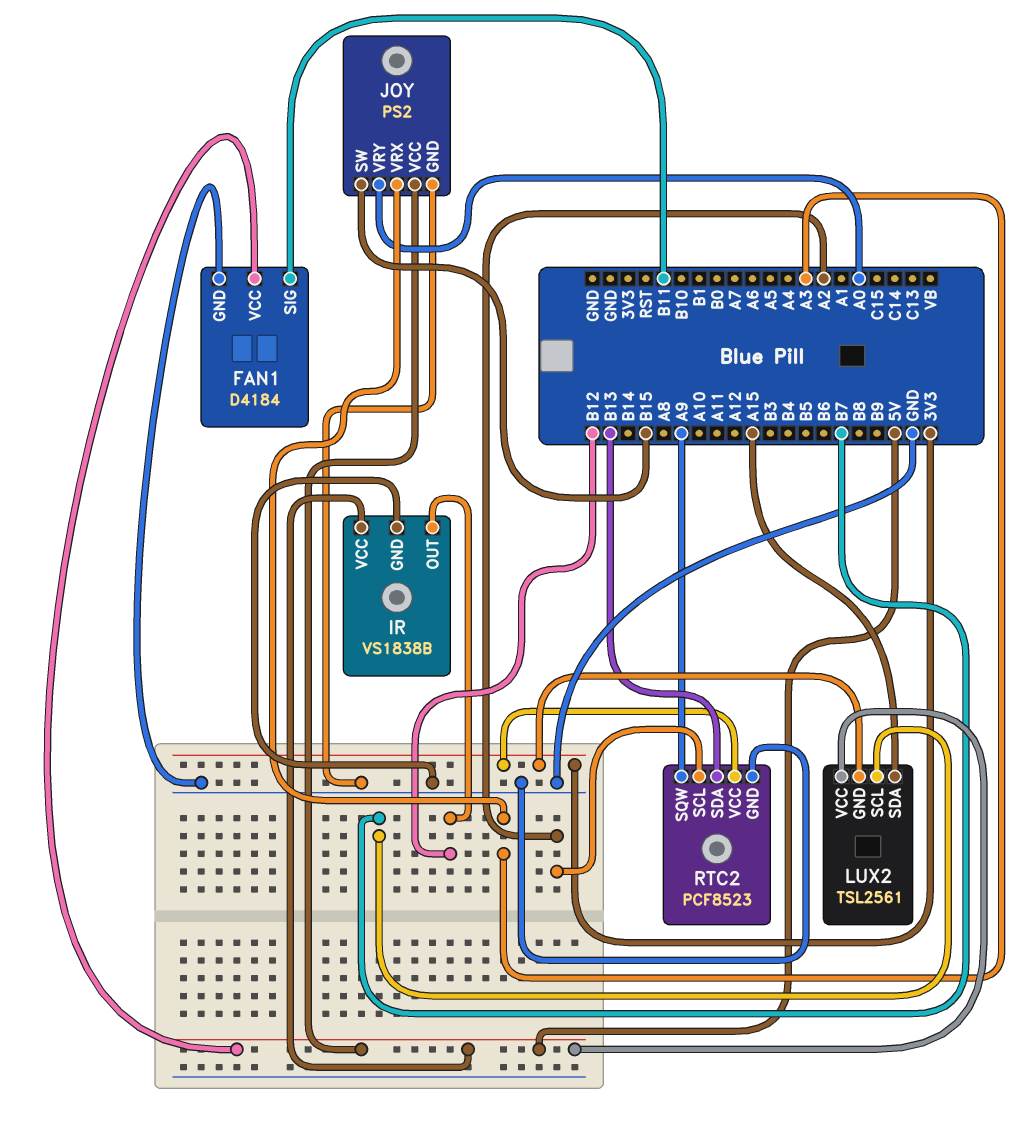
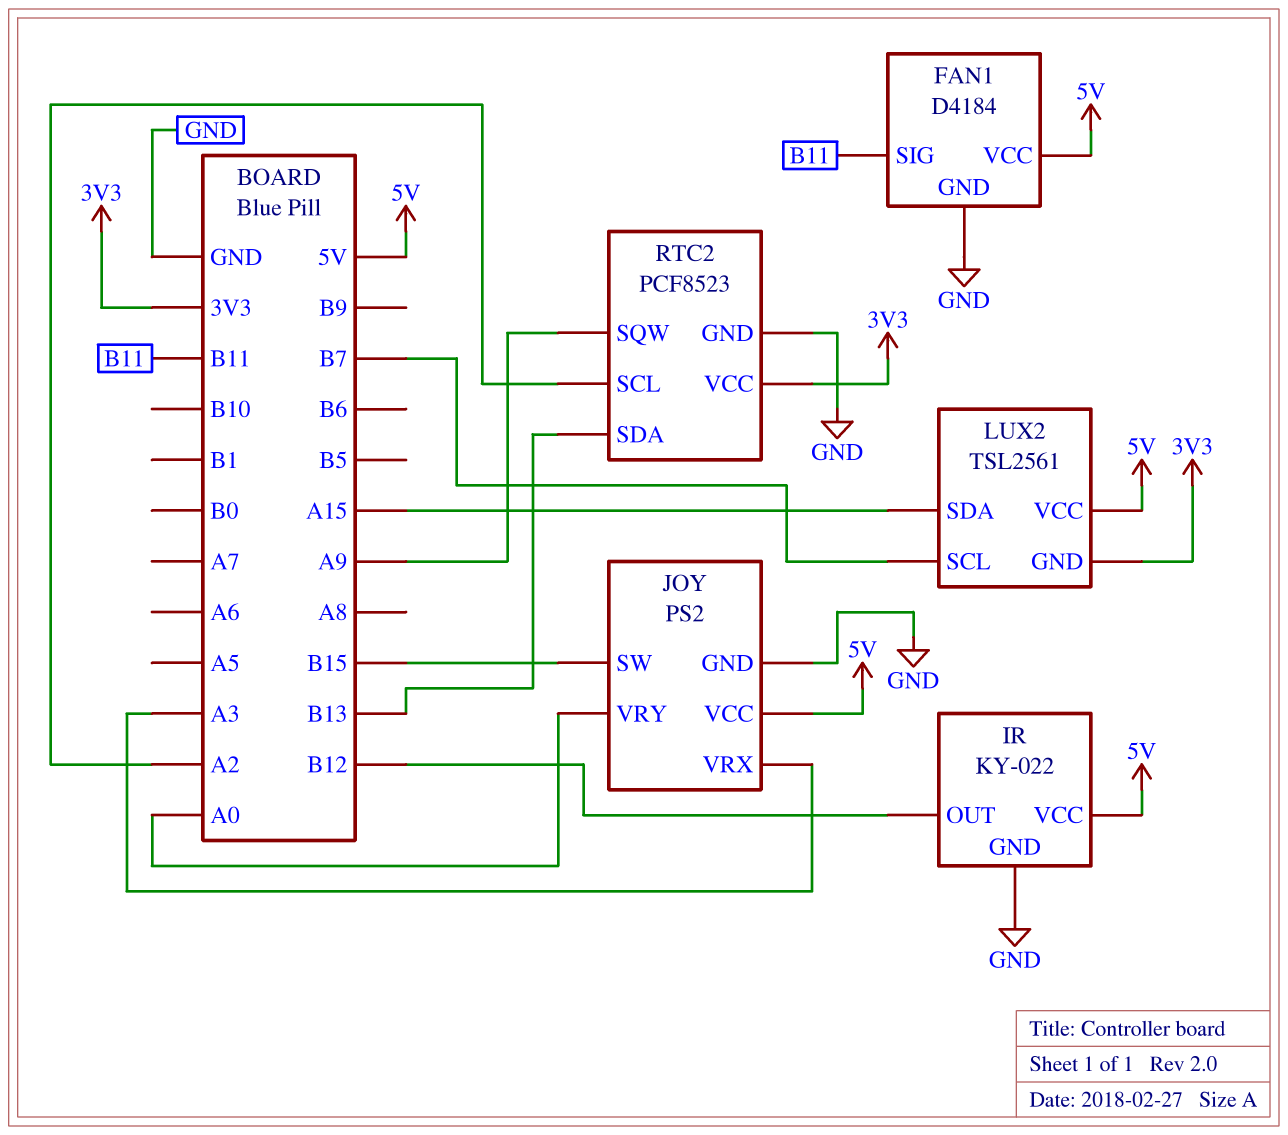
IR: VS1838B -> KY-022

